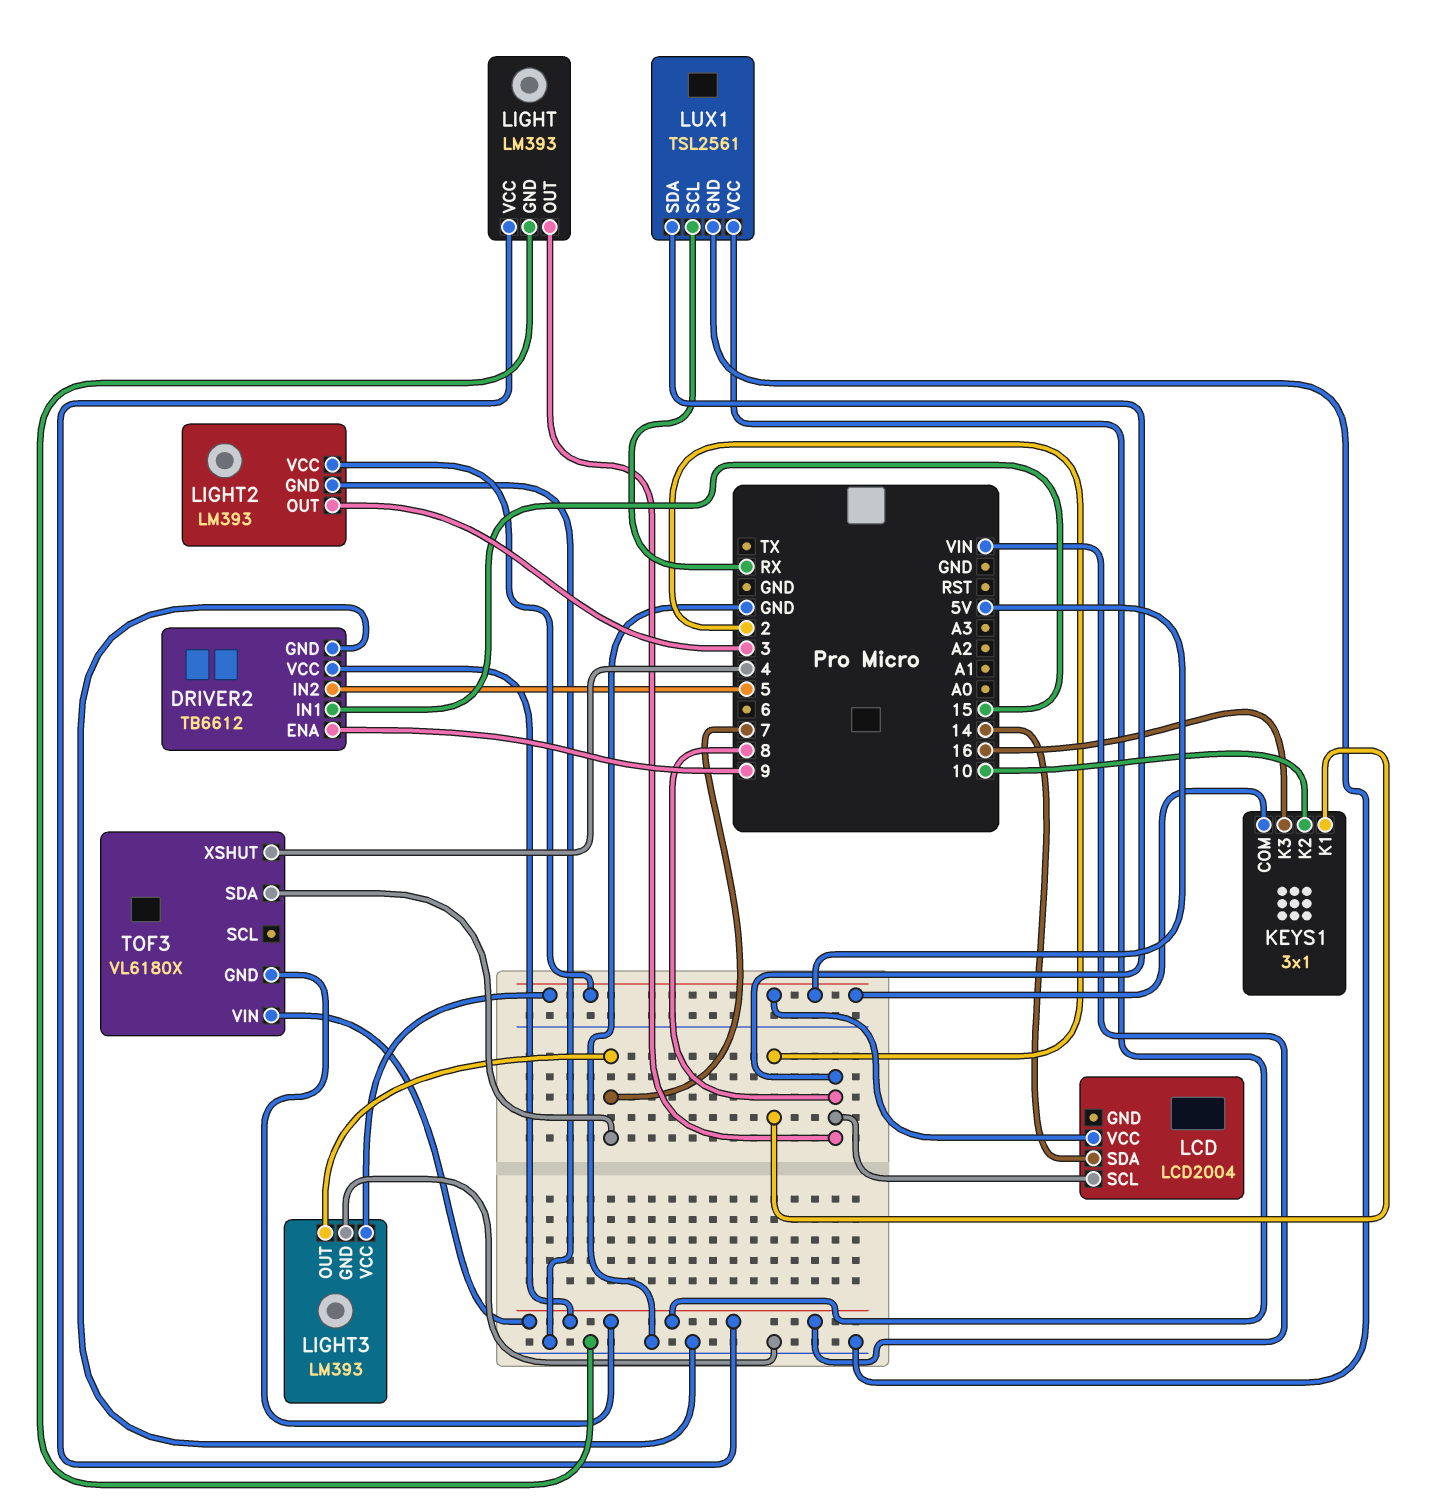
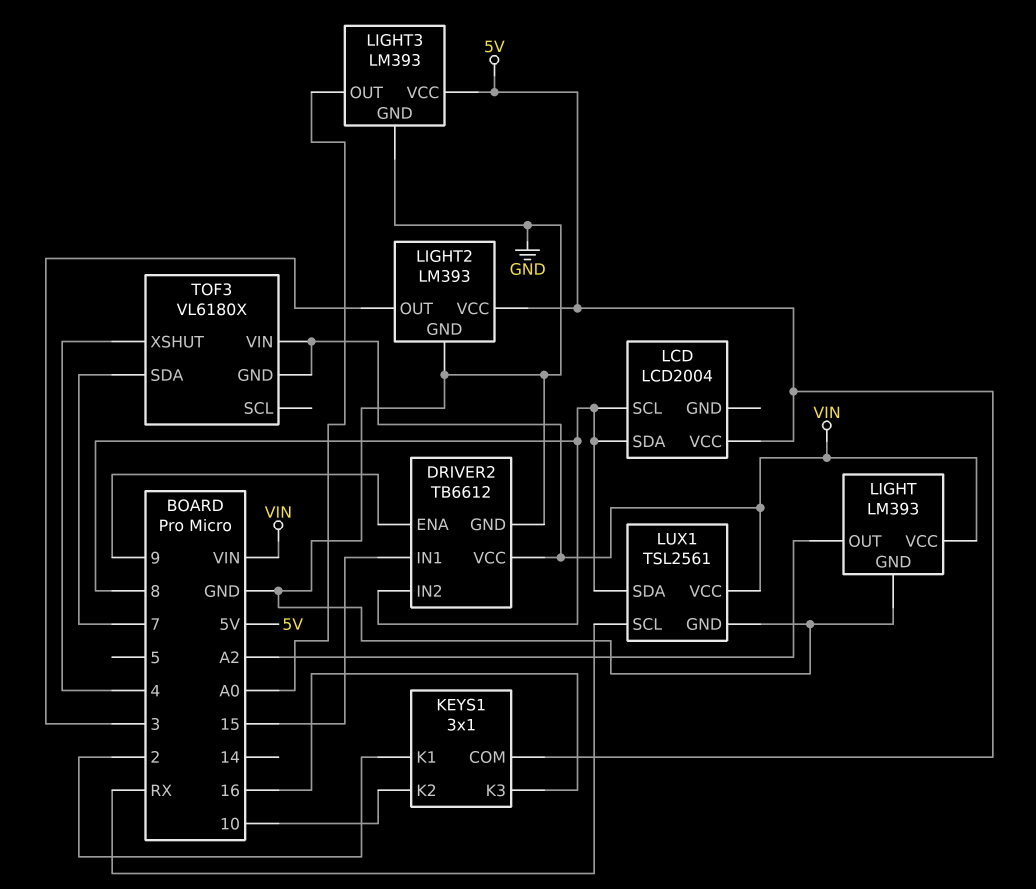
DRIVER2 pin IN2: 5 -> 8
LCD pin SDA: 14 -> 8
LIGHT pin OUT: 8 -> A2
LIGHT3 pin OUT: 7 -> A0

